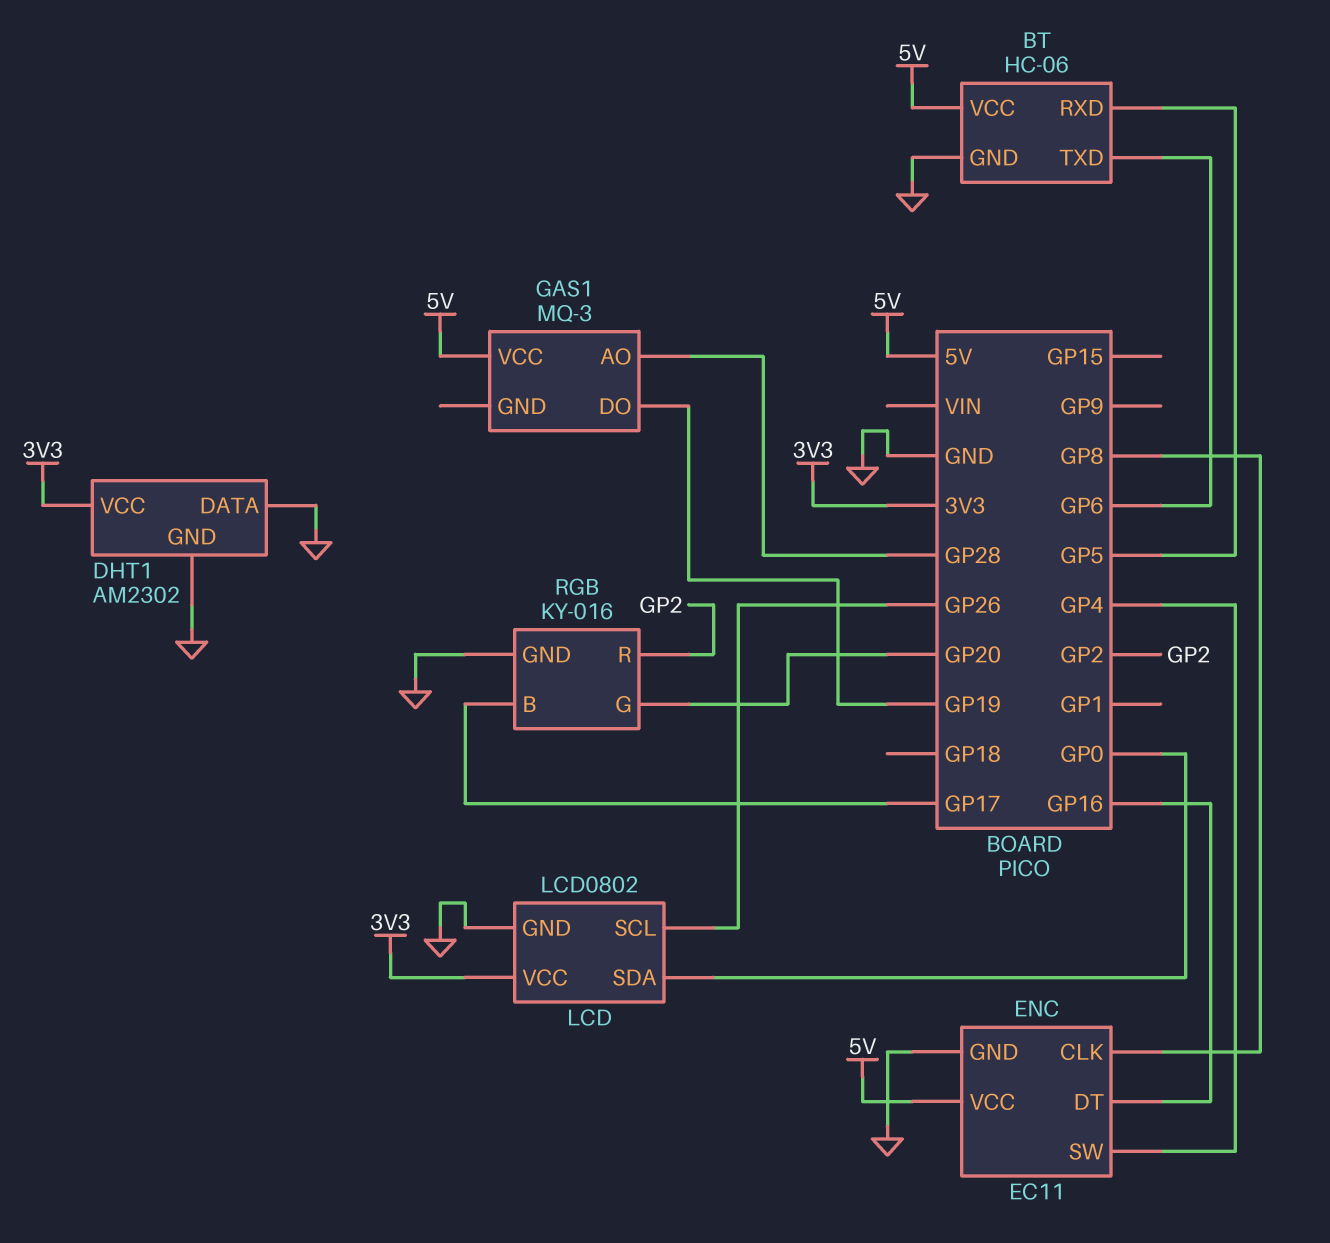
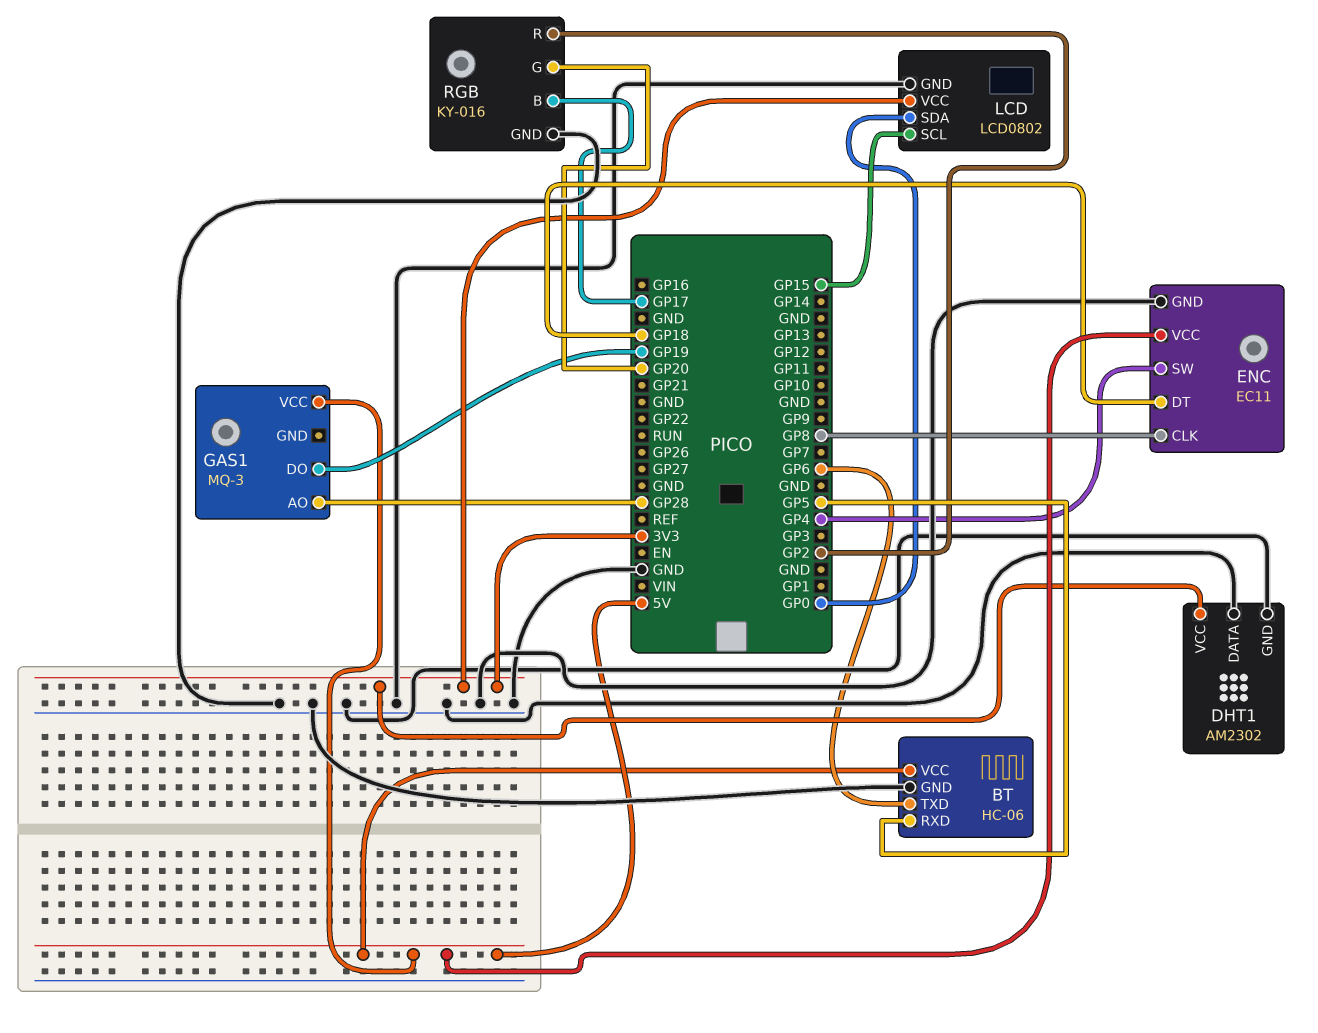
ENC pin DT: GP16 -> GP18
LCD pin SCL: GP26 -> GP15

